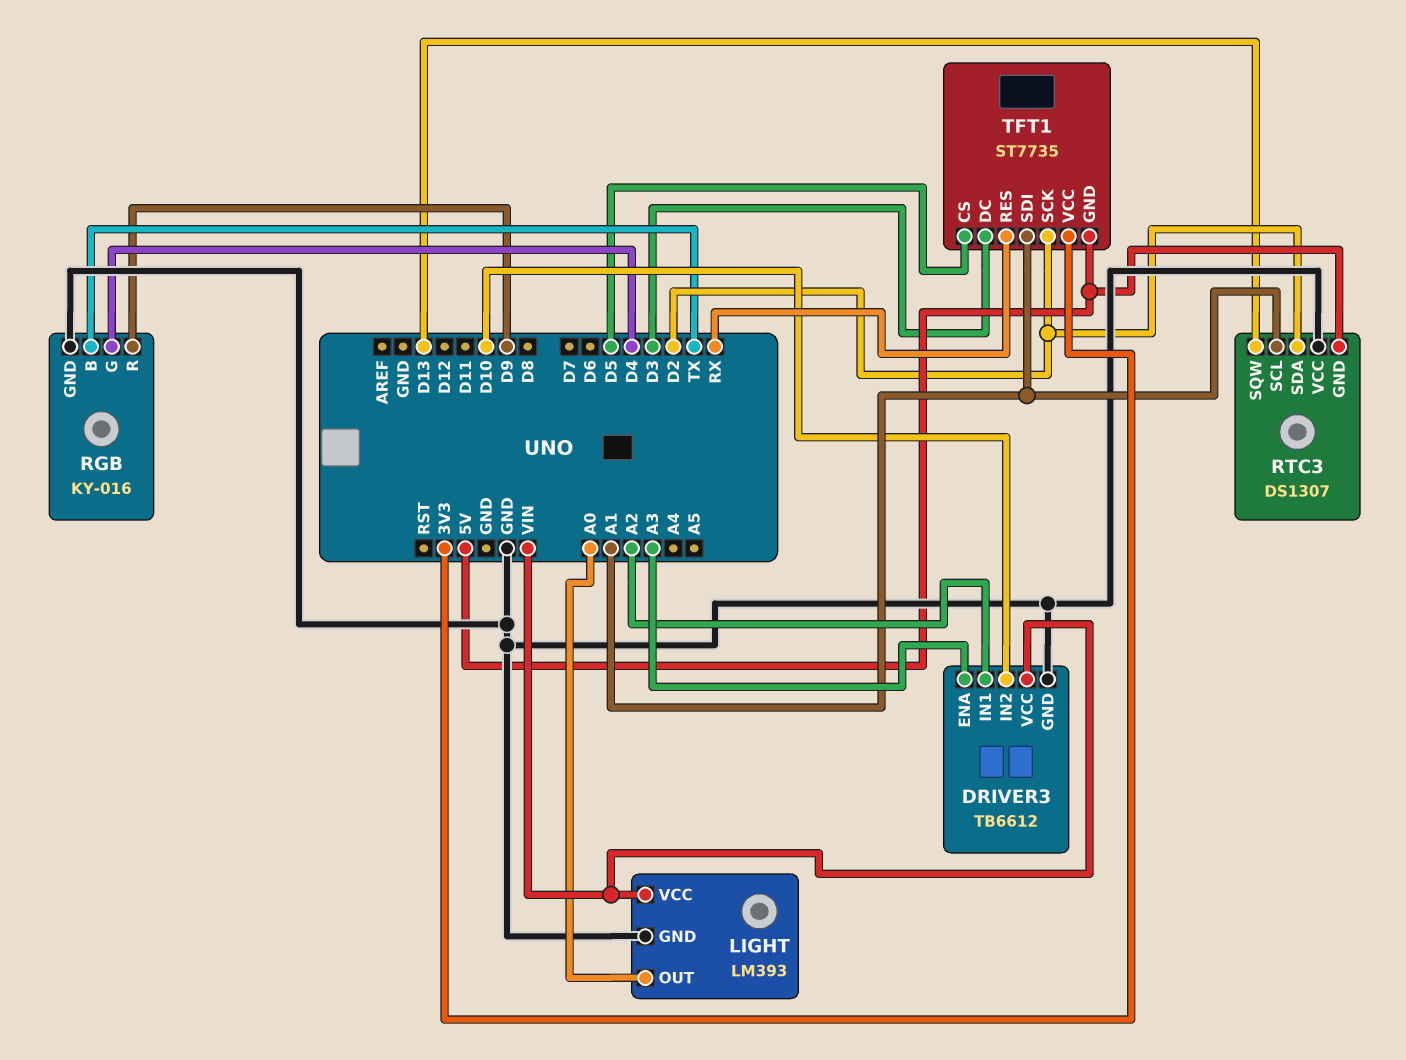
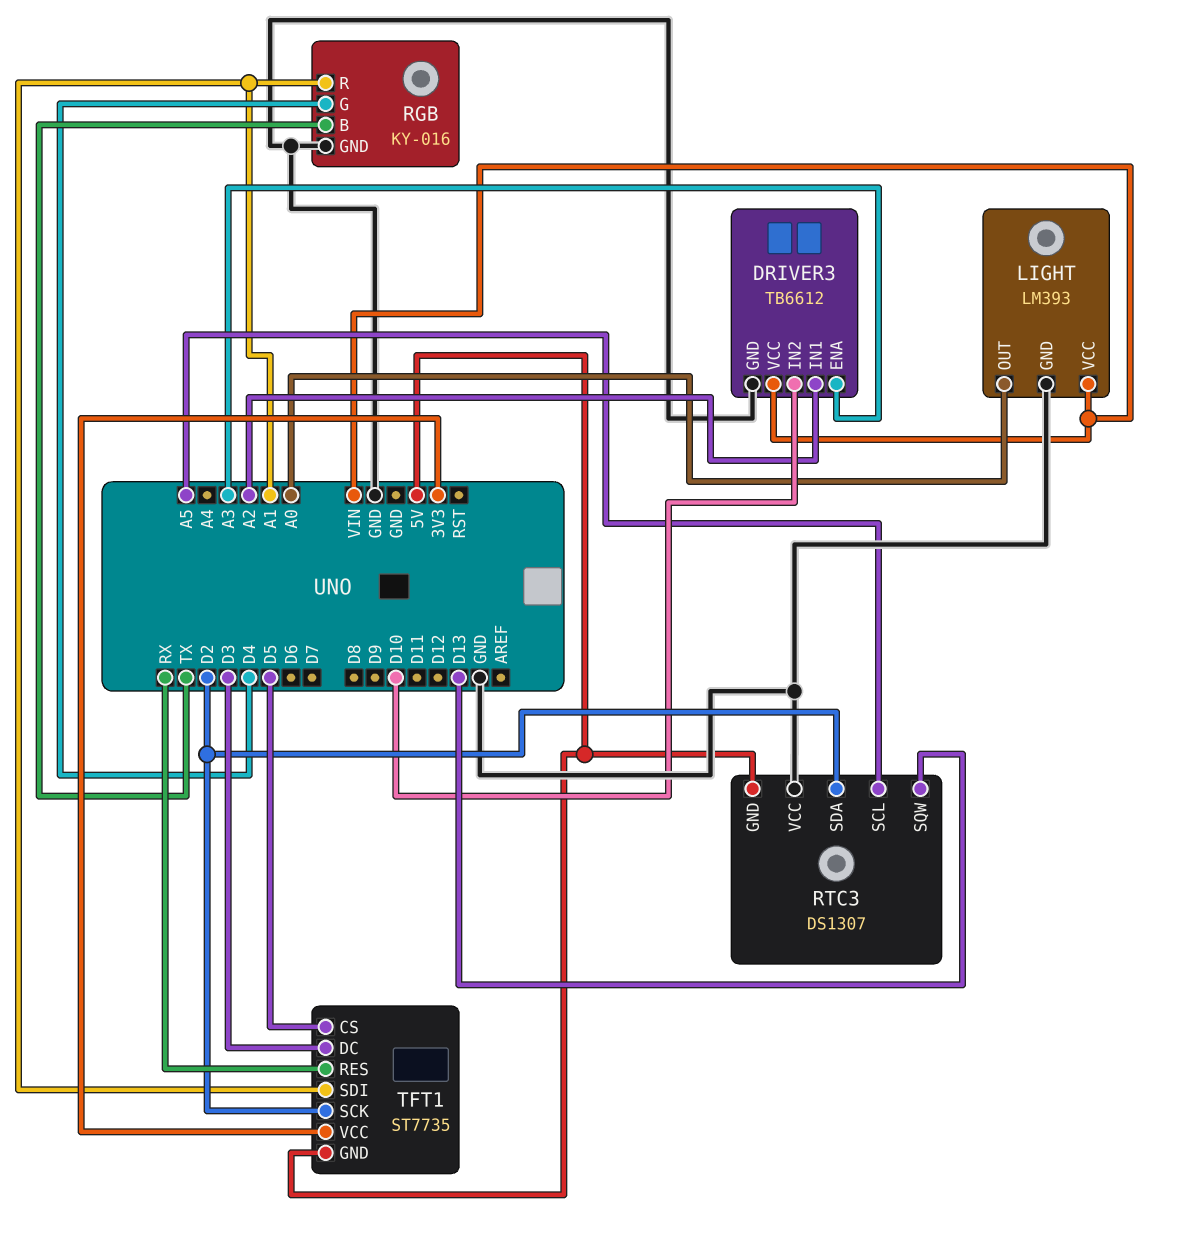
RGB pin R: D9 -> A1
RTC3 pin SCL: A1 -> A5

